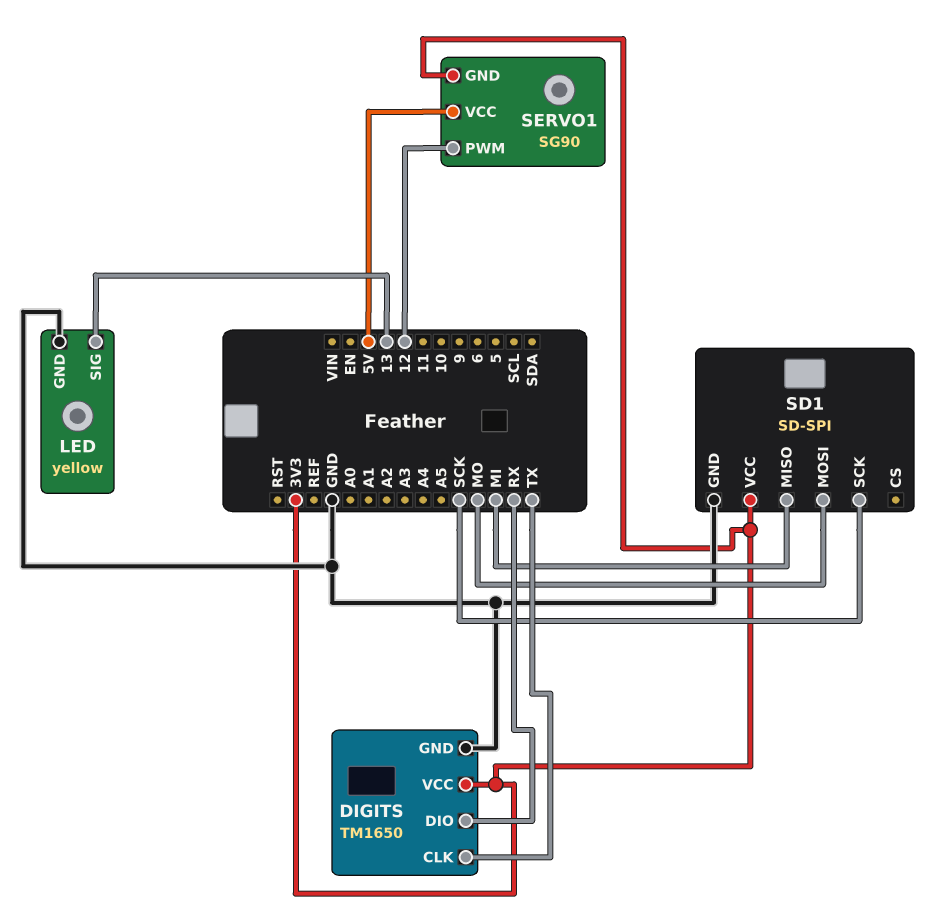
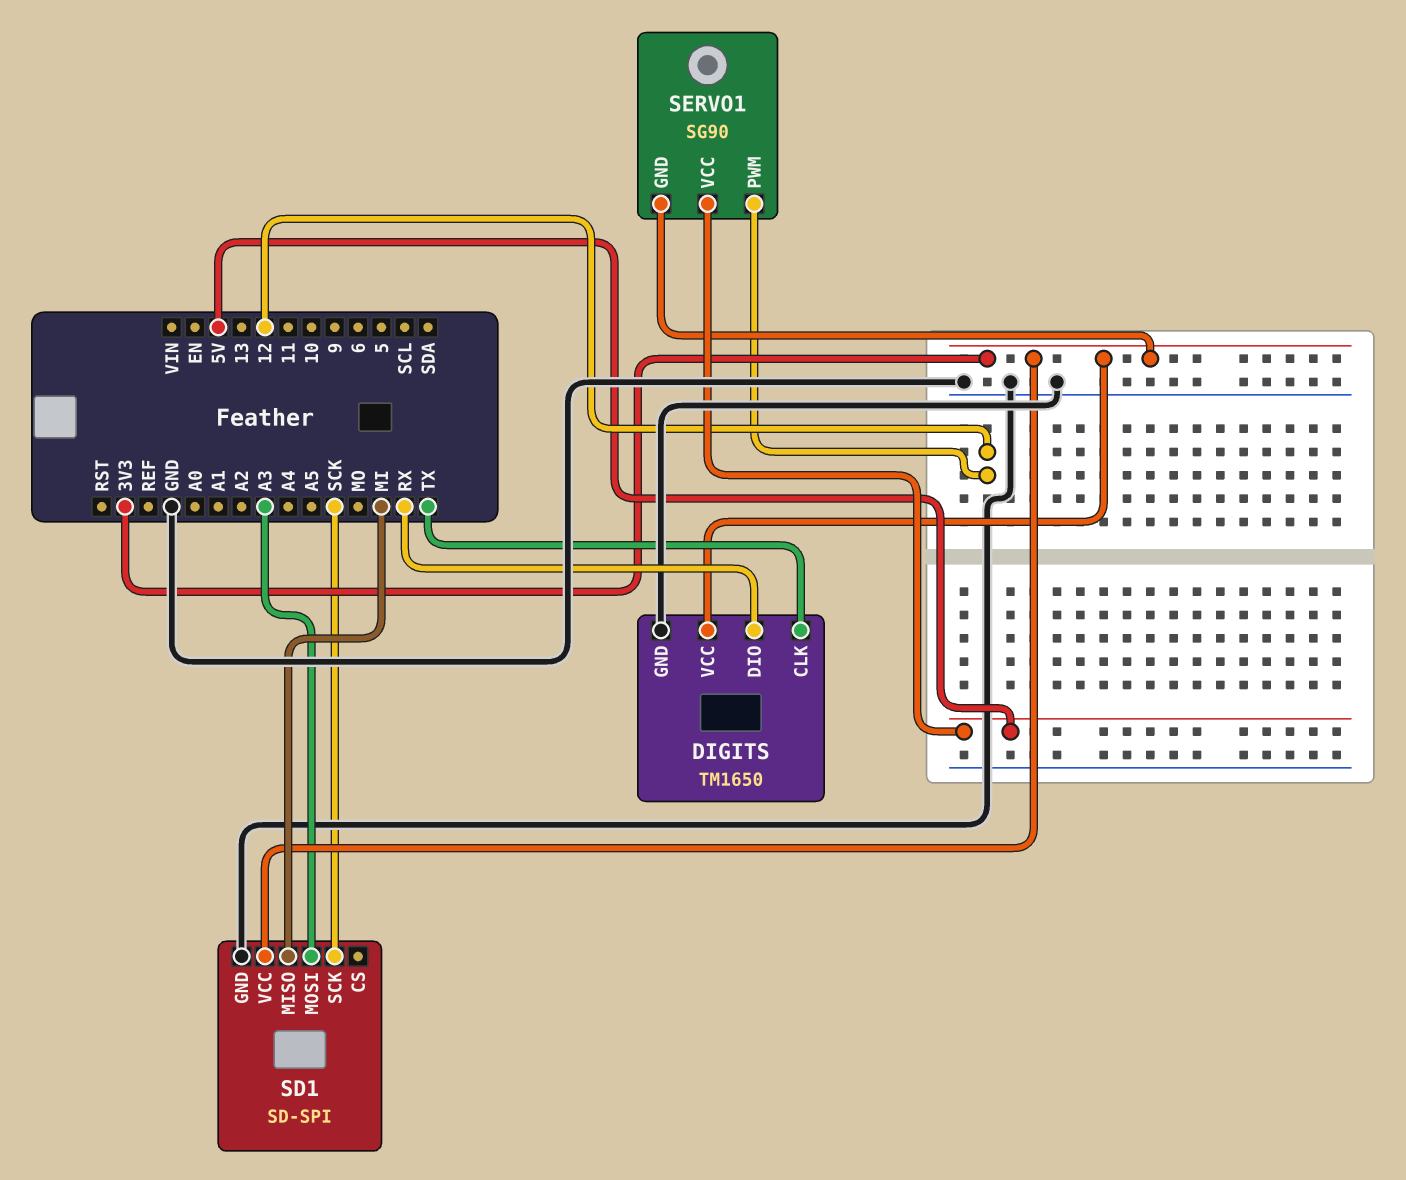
LED: yellow -> none
LED pin GND: GND -> none
LED pin SIG: 13 -> none
SD1 pin MOSI: MO -> A3

